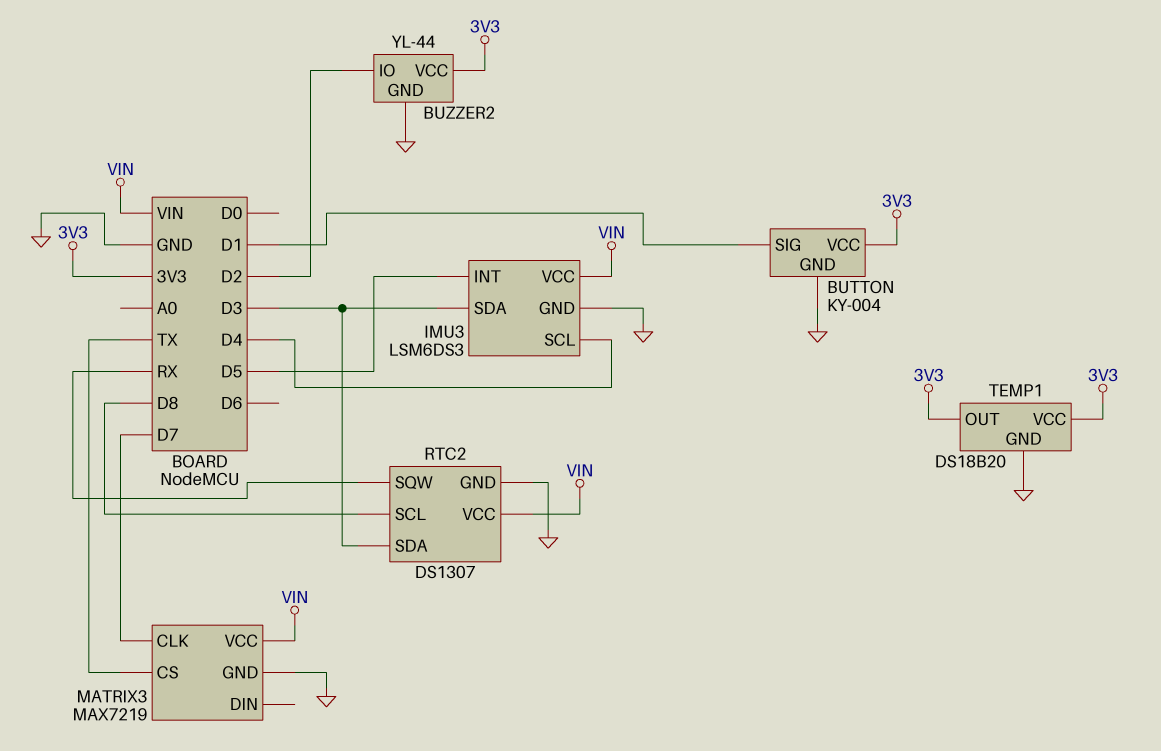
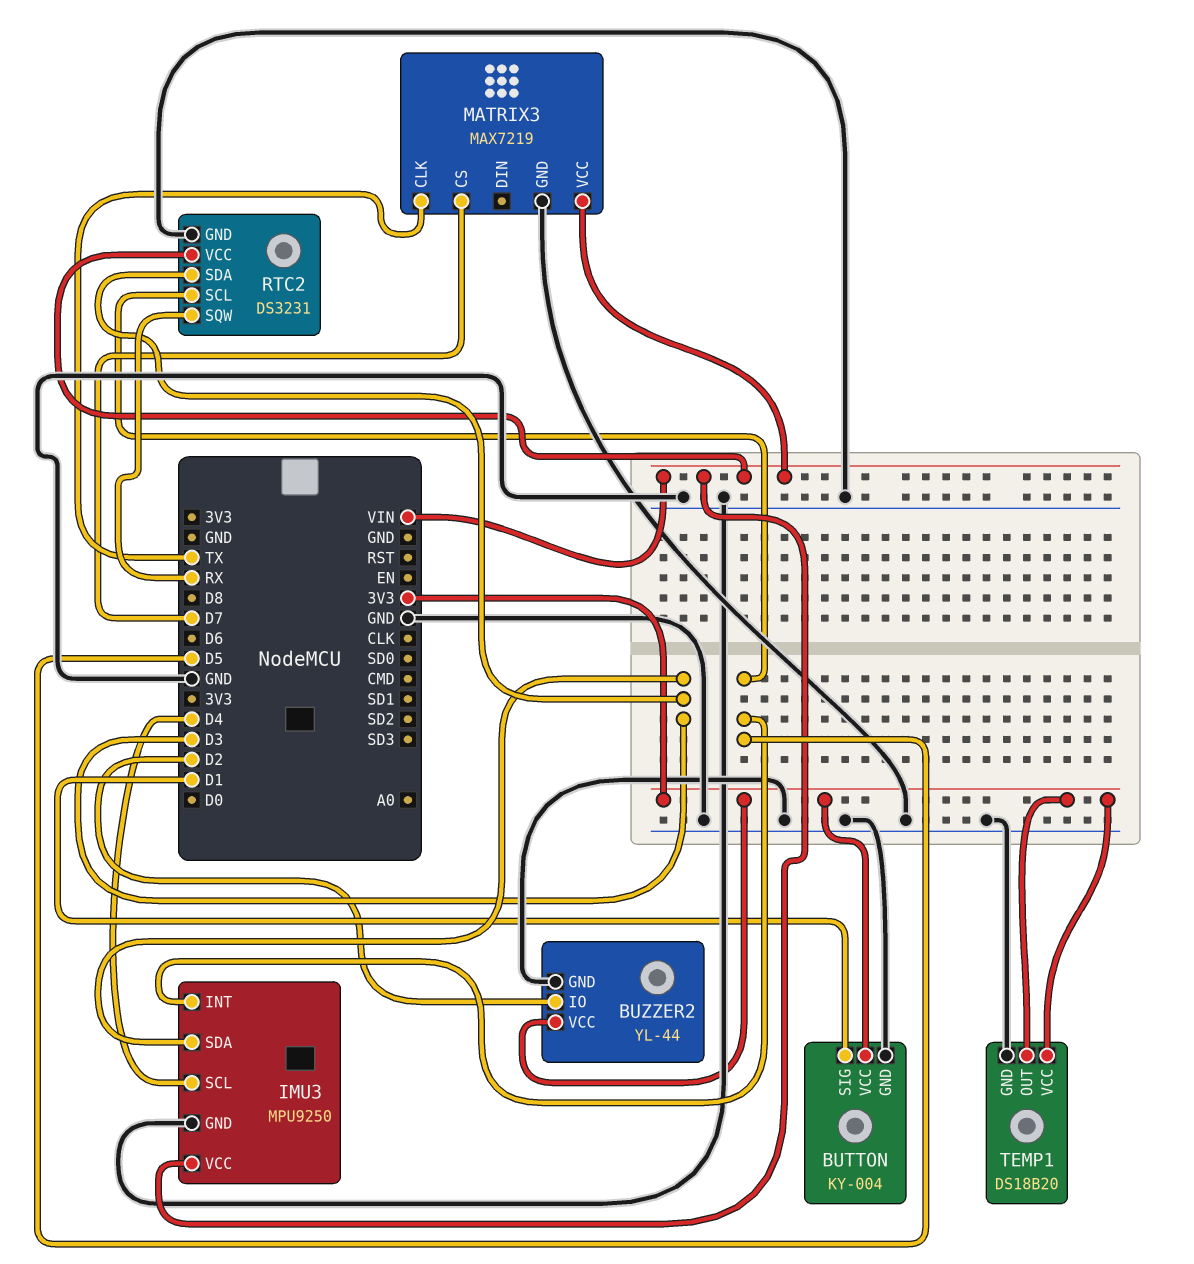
IMU3: LSM6DS3 -> MPU9250
MATRIX3 pin CLK: D7 -> TX
MATRIX3 pin CS: TX -> D7
RTC2: DS1307 -> DS3231
RTC2 pin SCL: D8 -> D5

